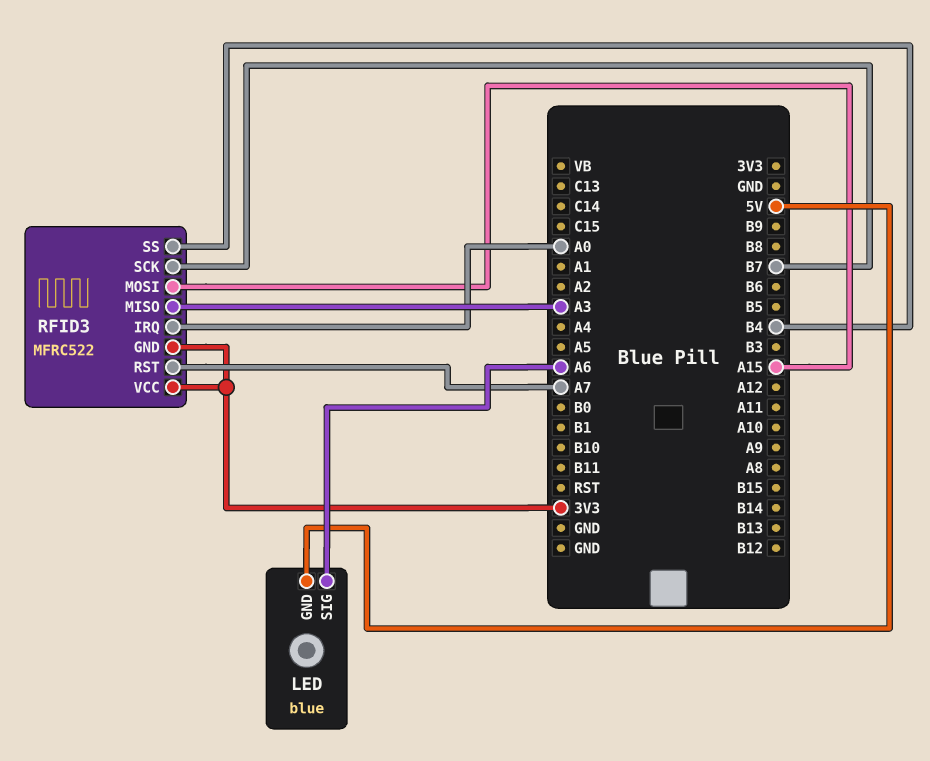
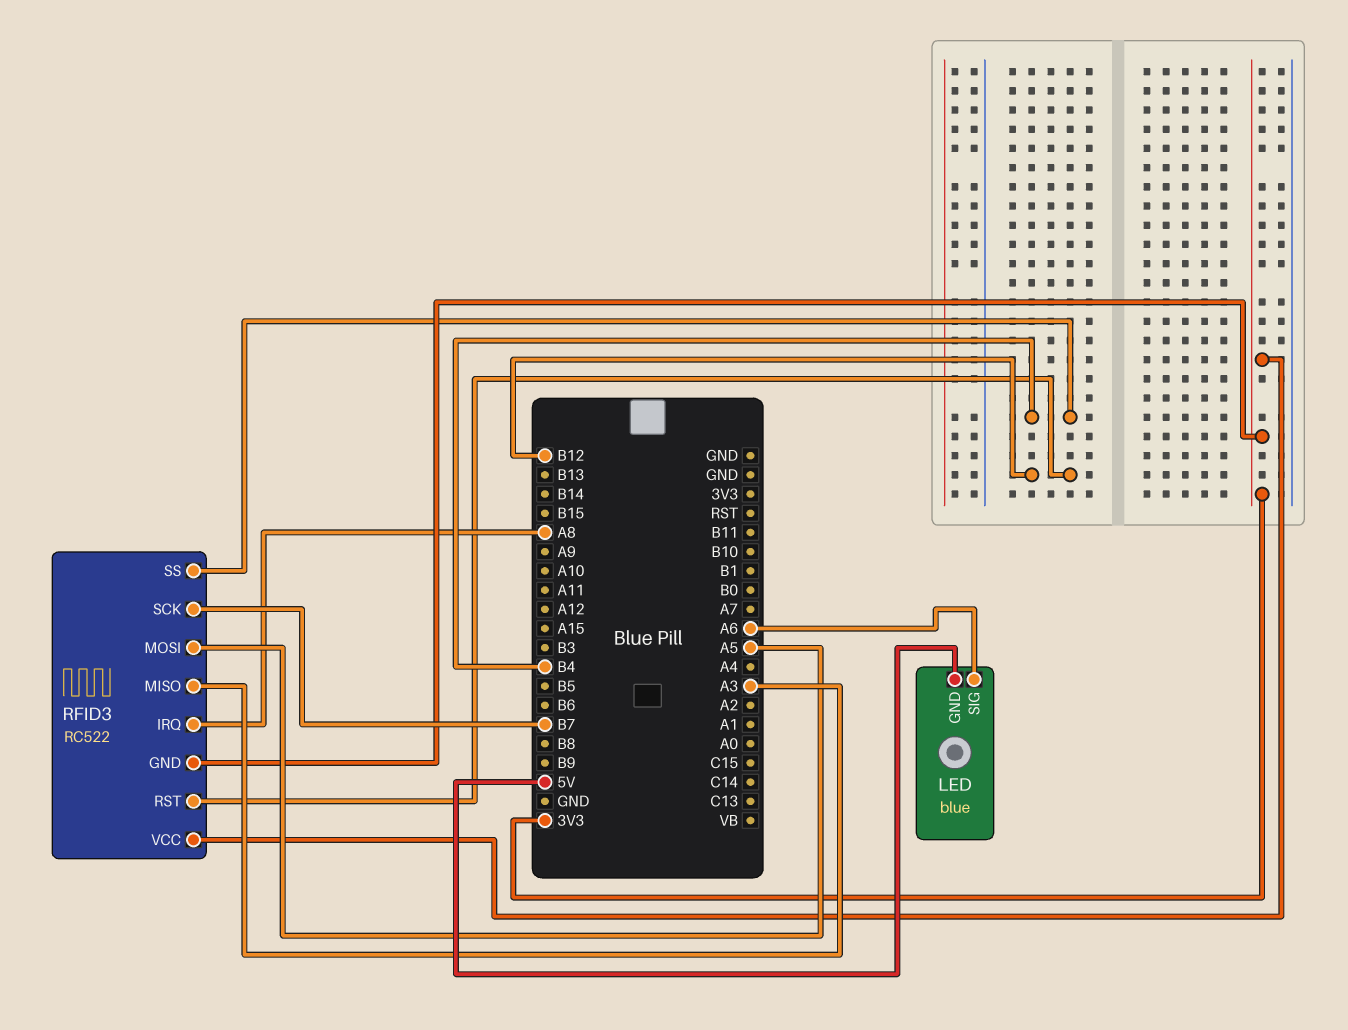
RFID3: MFRC522 -> RC522
RFID3 pin IRQ: A0 -> A8
RFID3 pin MOSI: A15 -> A5
RFID3 pin RST: A7 -> B12

